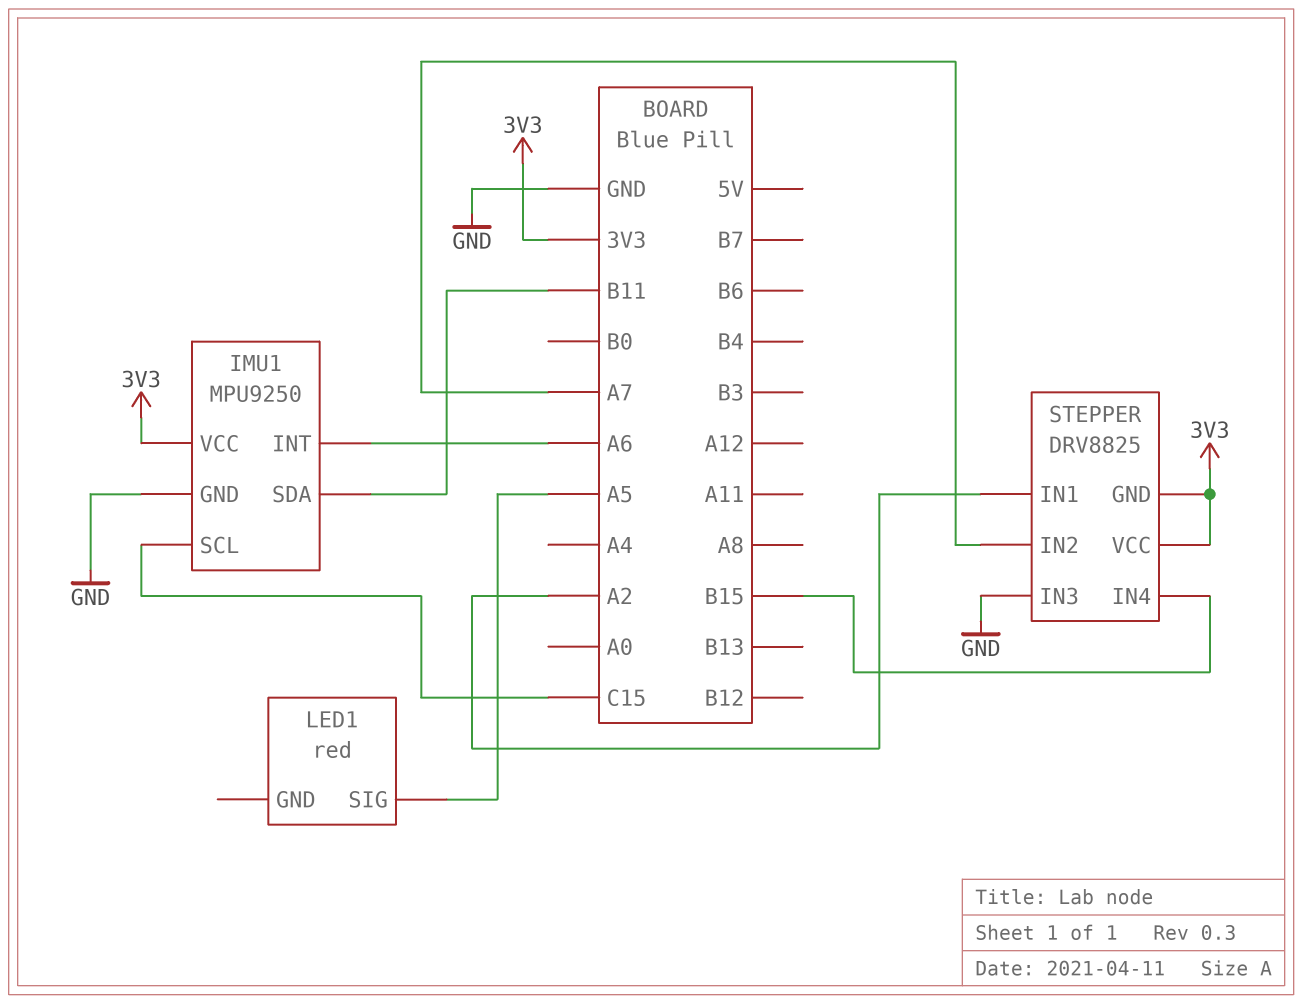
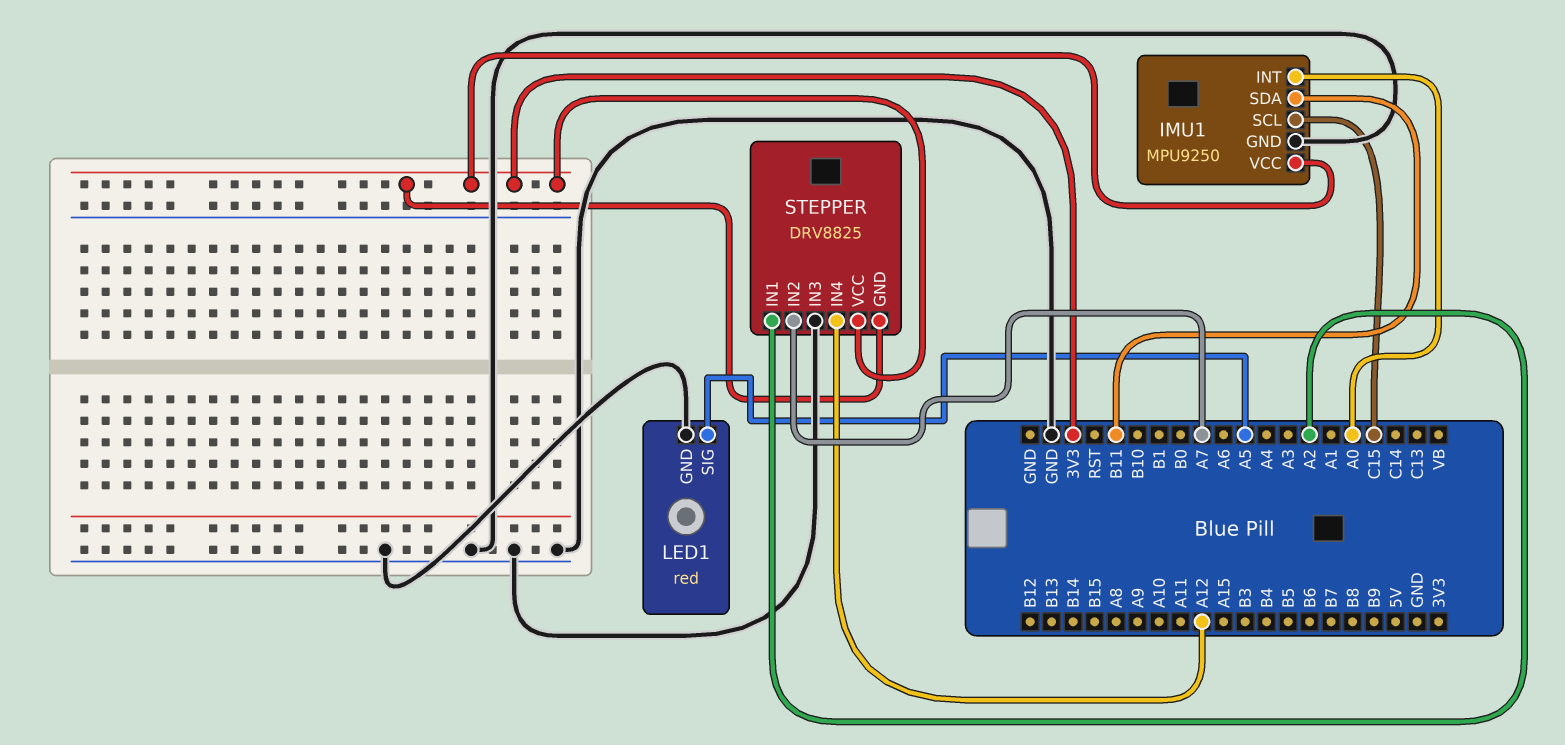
IMU1 pin INT: A6 -> A0
LED1 pin GND: none -> GND
STEPPER pin IN4: B15 -> A12

